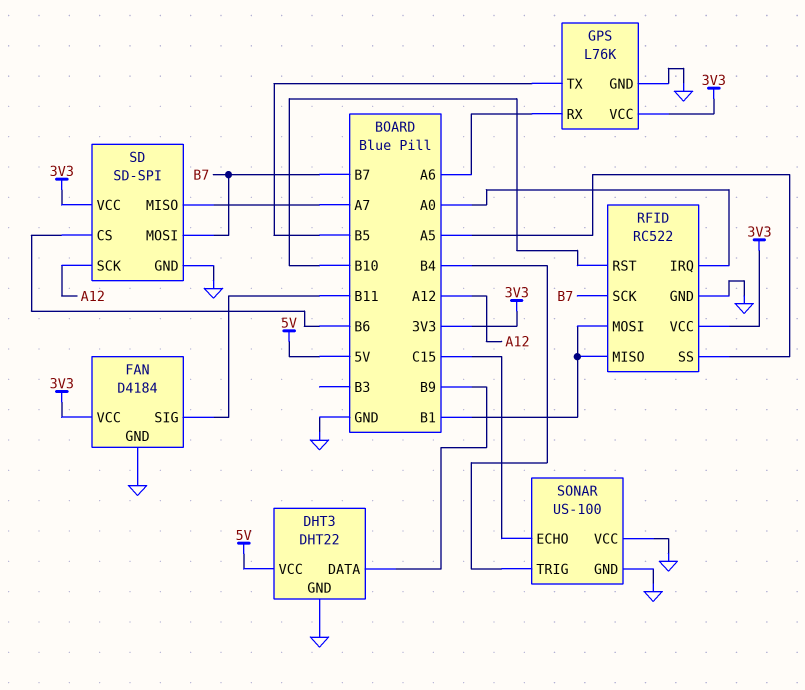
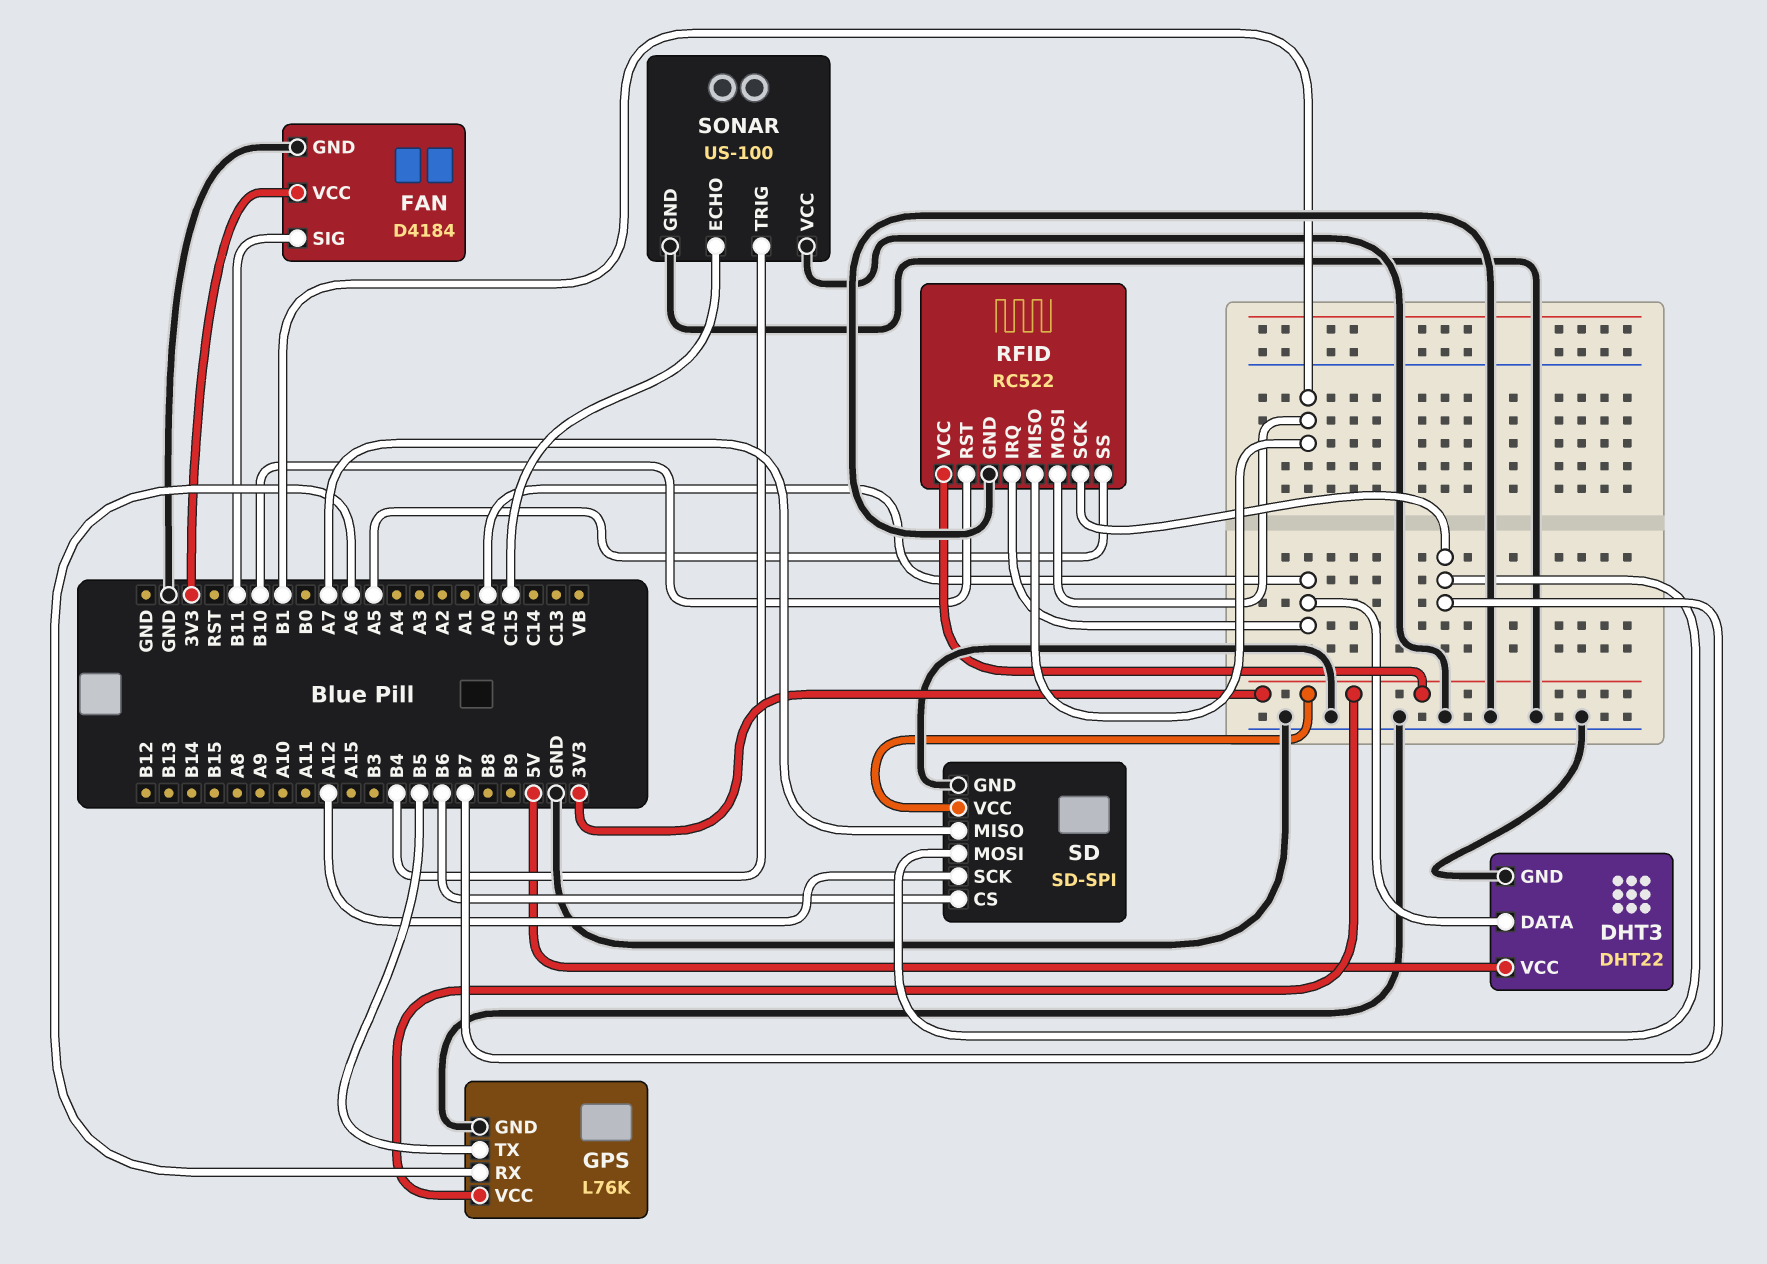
DHT3 pin DATA: B9 -> A0

